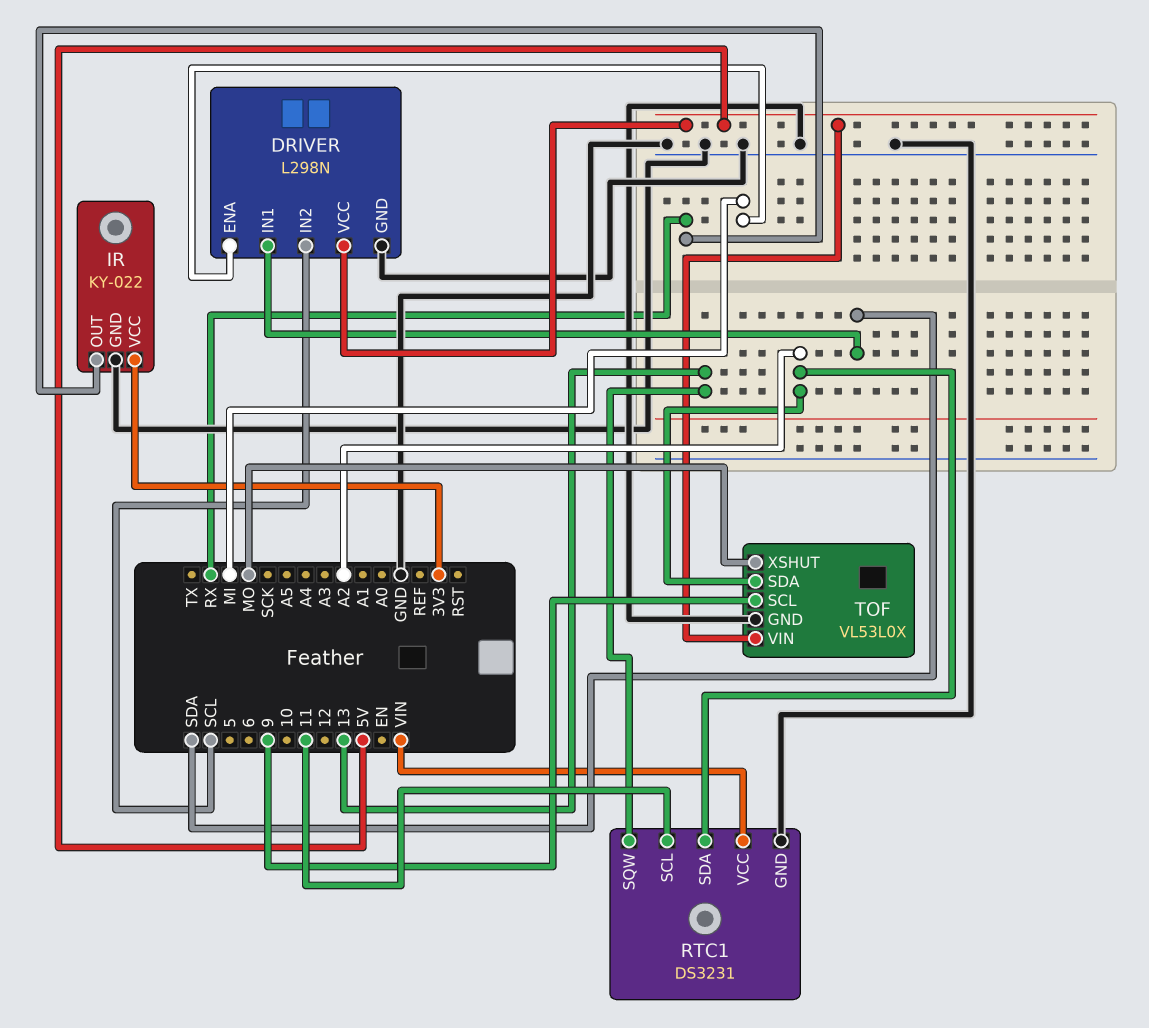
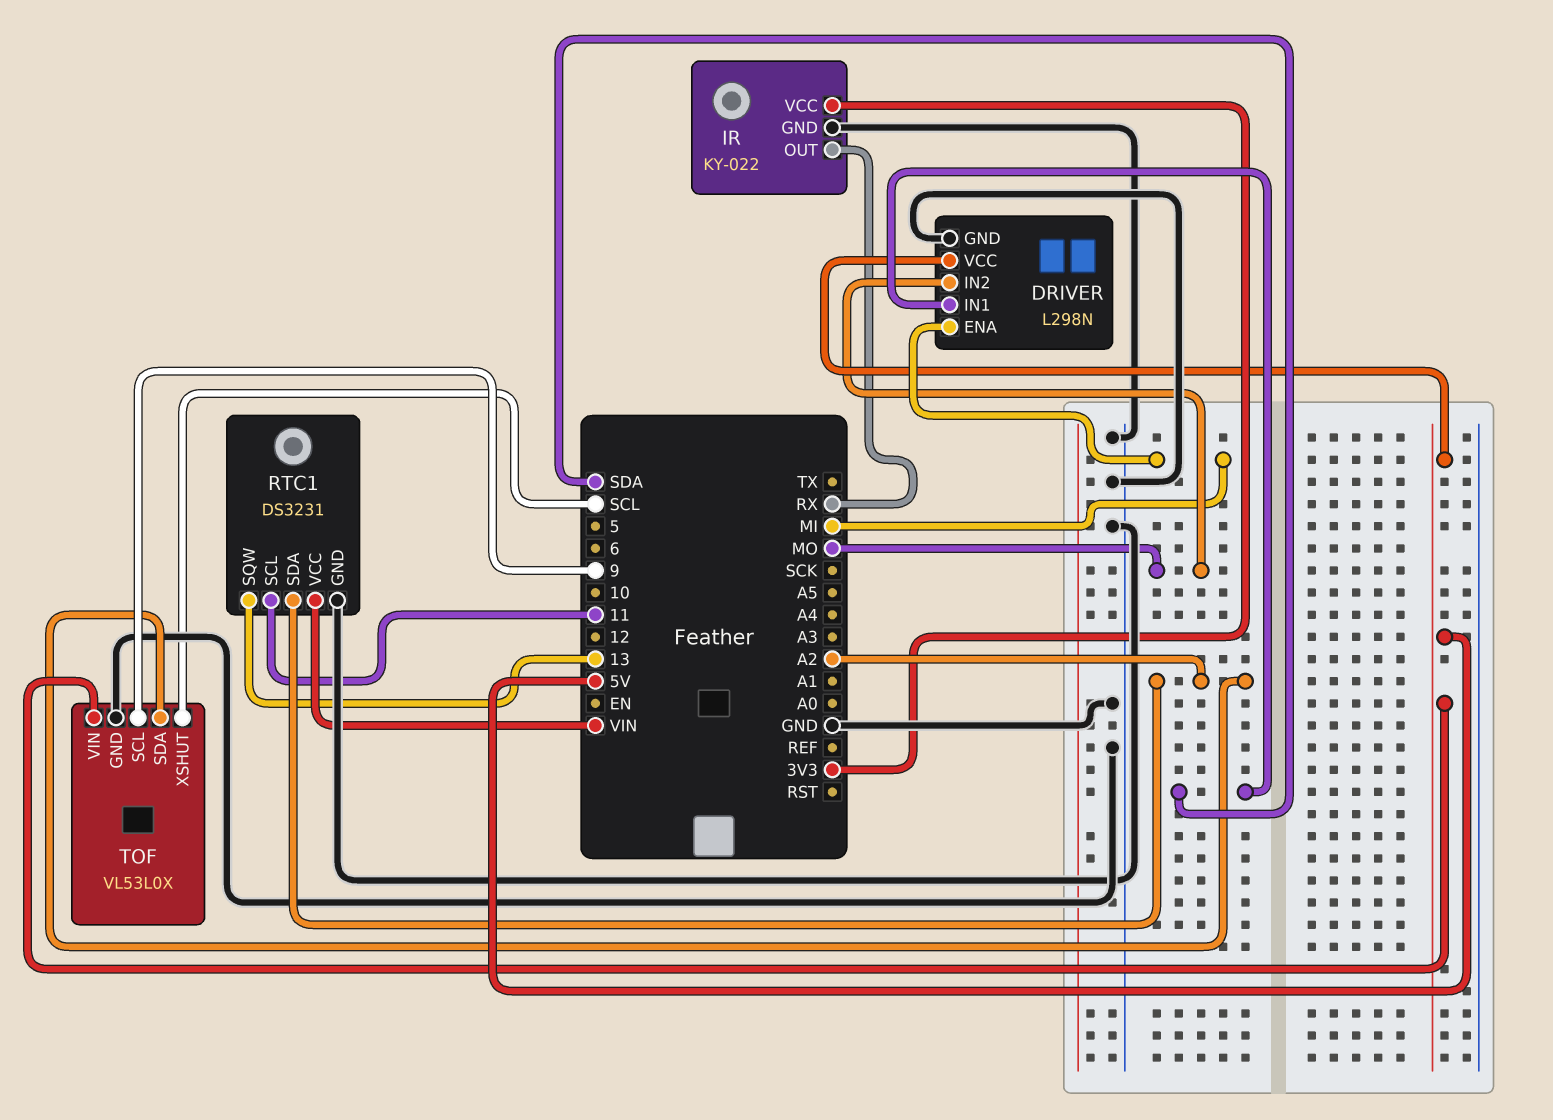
DRIVER pin IN2: SCL -> MO
TOF pin XSHUT: MO -> SCL

